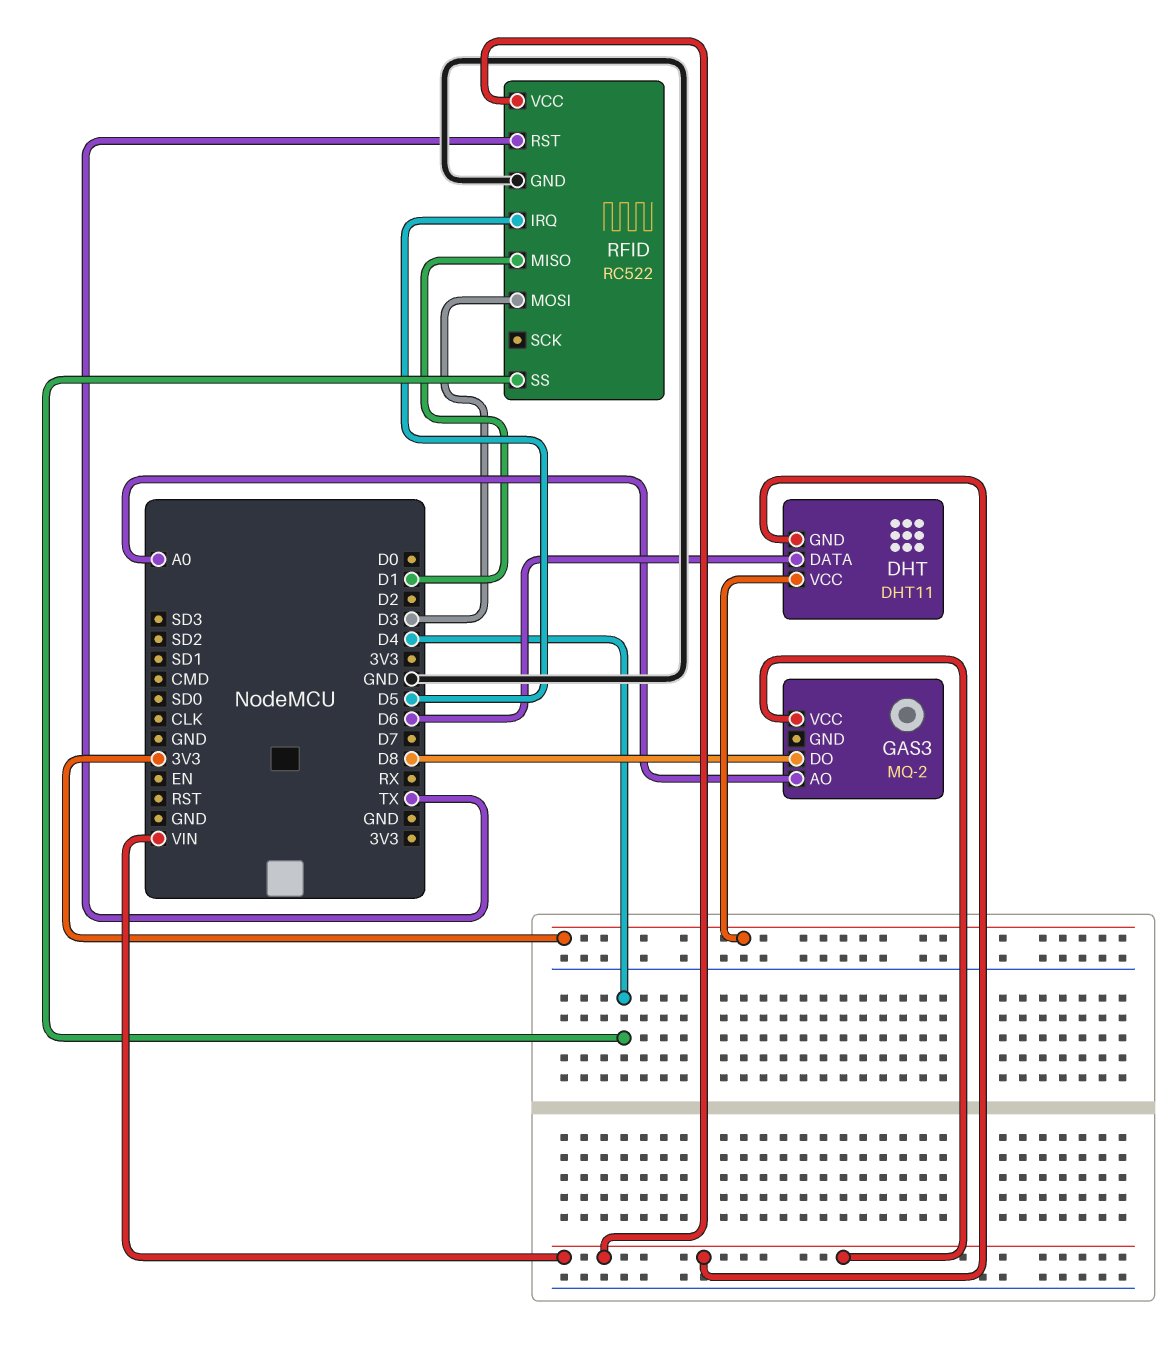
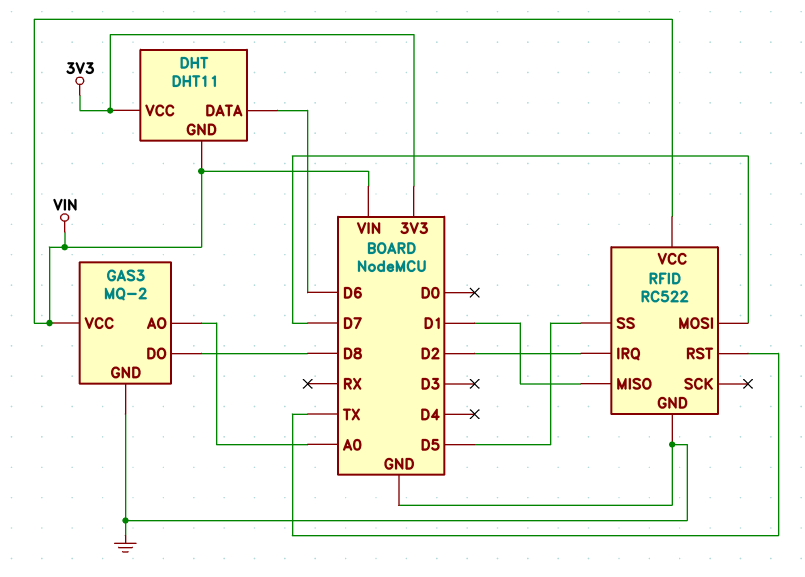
GAS3 pin GND: none -> GND
RFID pin IRQ: D5 -> D2
RFID pin MOSI: D3 -> D7
RFID pin SS: D4 -> D5

